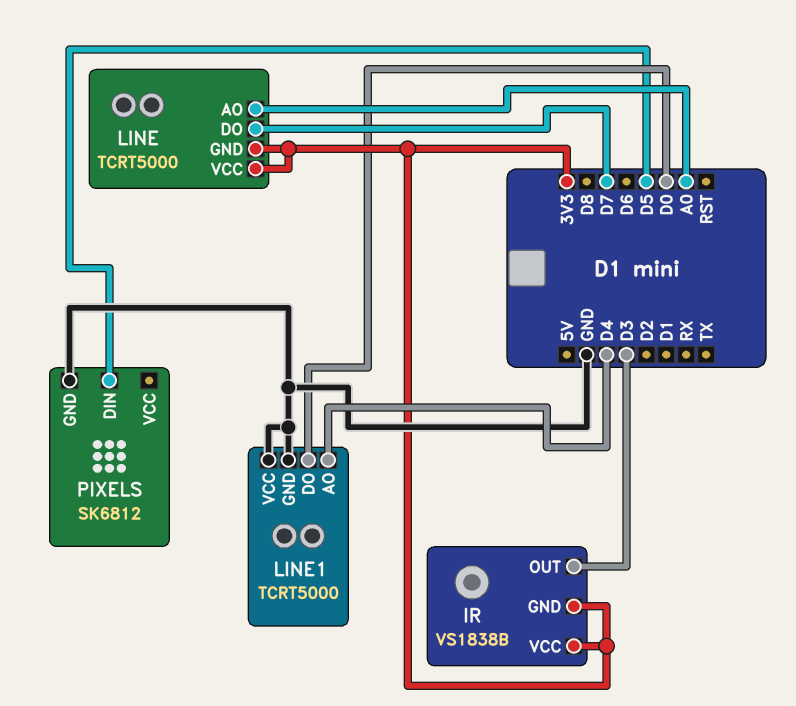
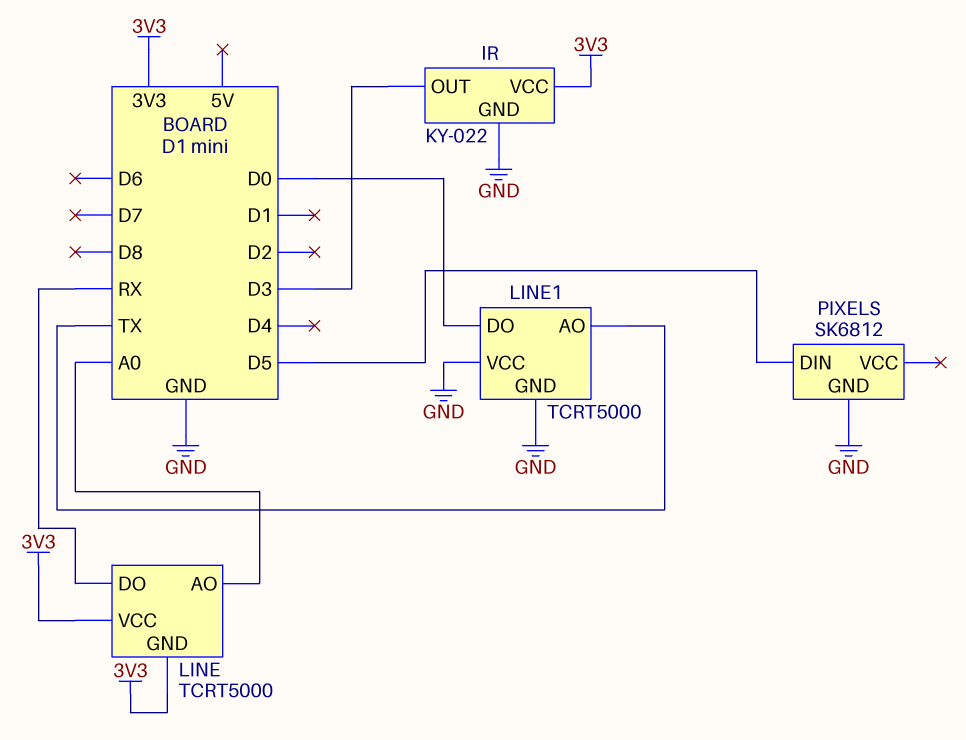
IR: VS1838B -> KY-022
IR pin GND: 3V3 -> GND
LINE pin DO: D7 -> RX
LINE1 pin AO: D4 -> TX

